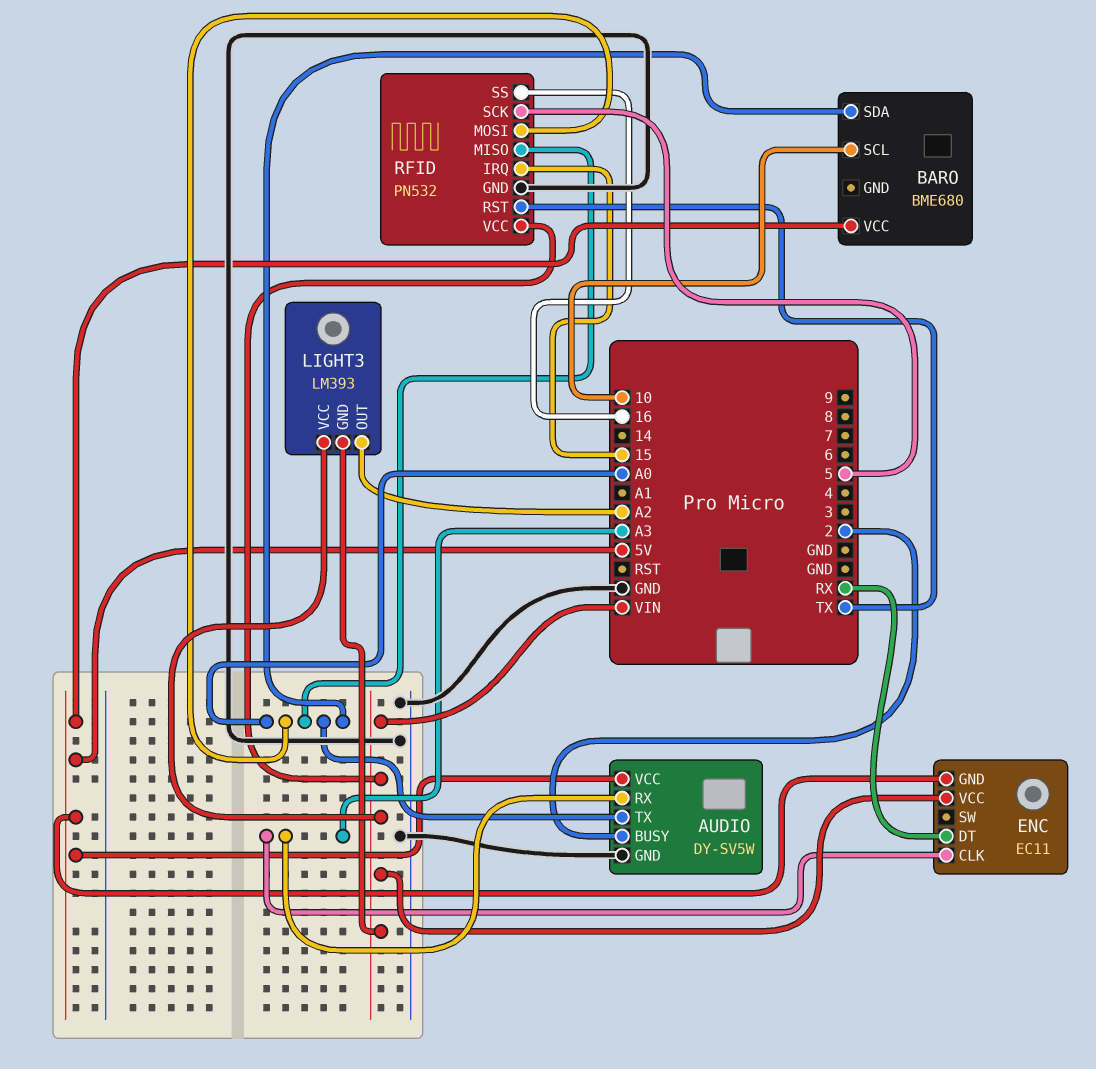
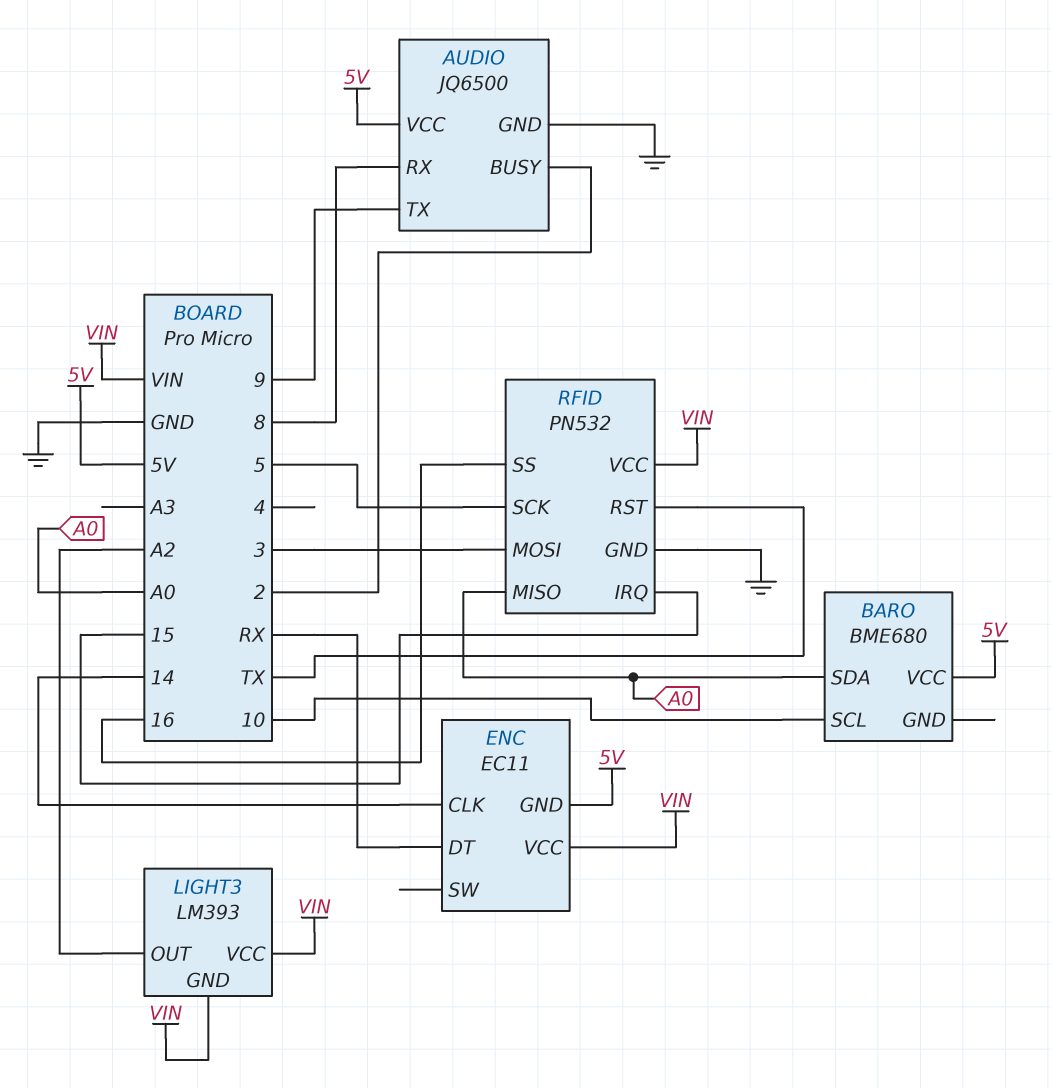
AUDIO: DY-SV5W -> JQ6500
AUDIO pin RX: A3 -> 8
AUDIO pin TX: A0 -> 9
ENC pin CLK: A3 -> 14
RFID pin MOSI: A0 -> 3

